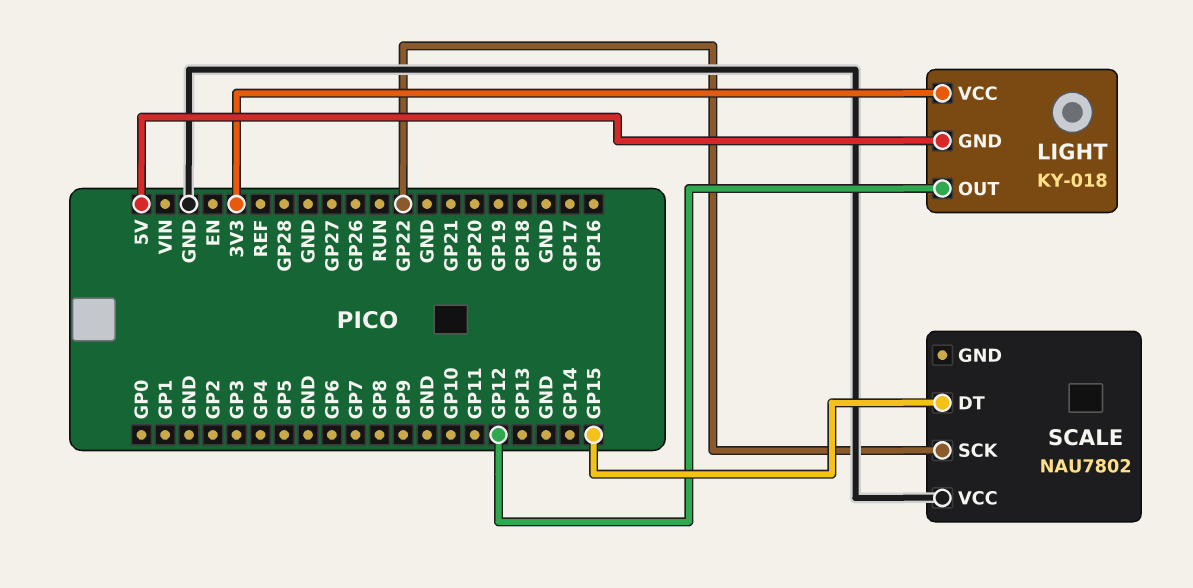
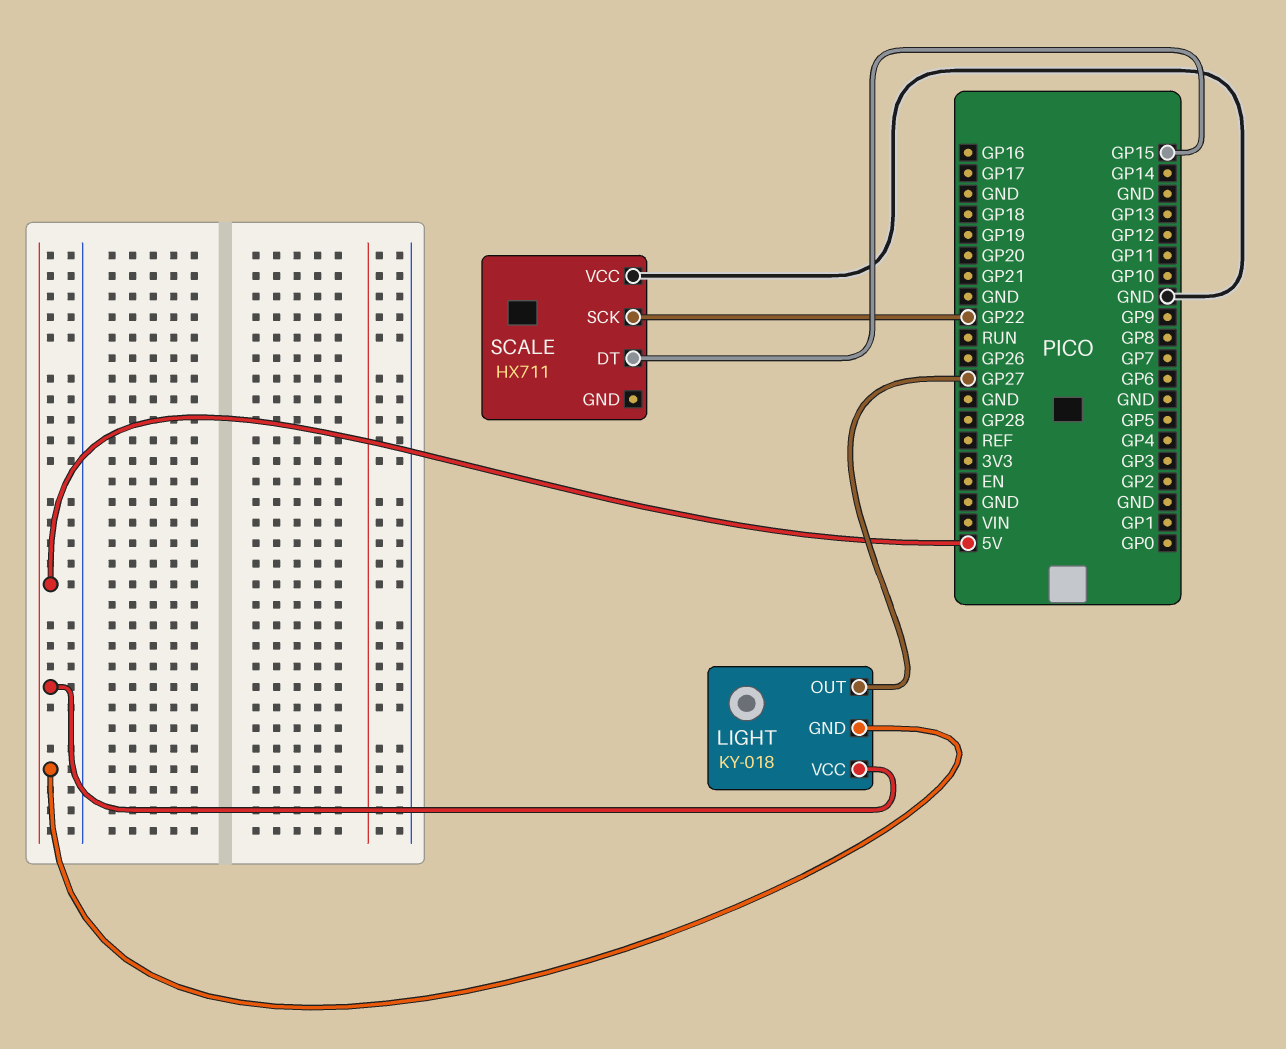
LIGHT pin OUT: GP12 -> GP27
LIGHT pin VCC: 3V3 -> 5V
SCALE: NAU7802 -> HX711

